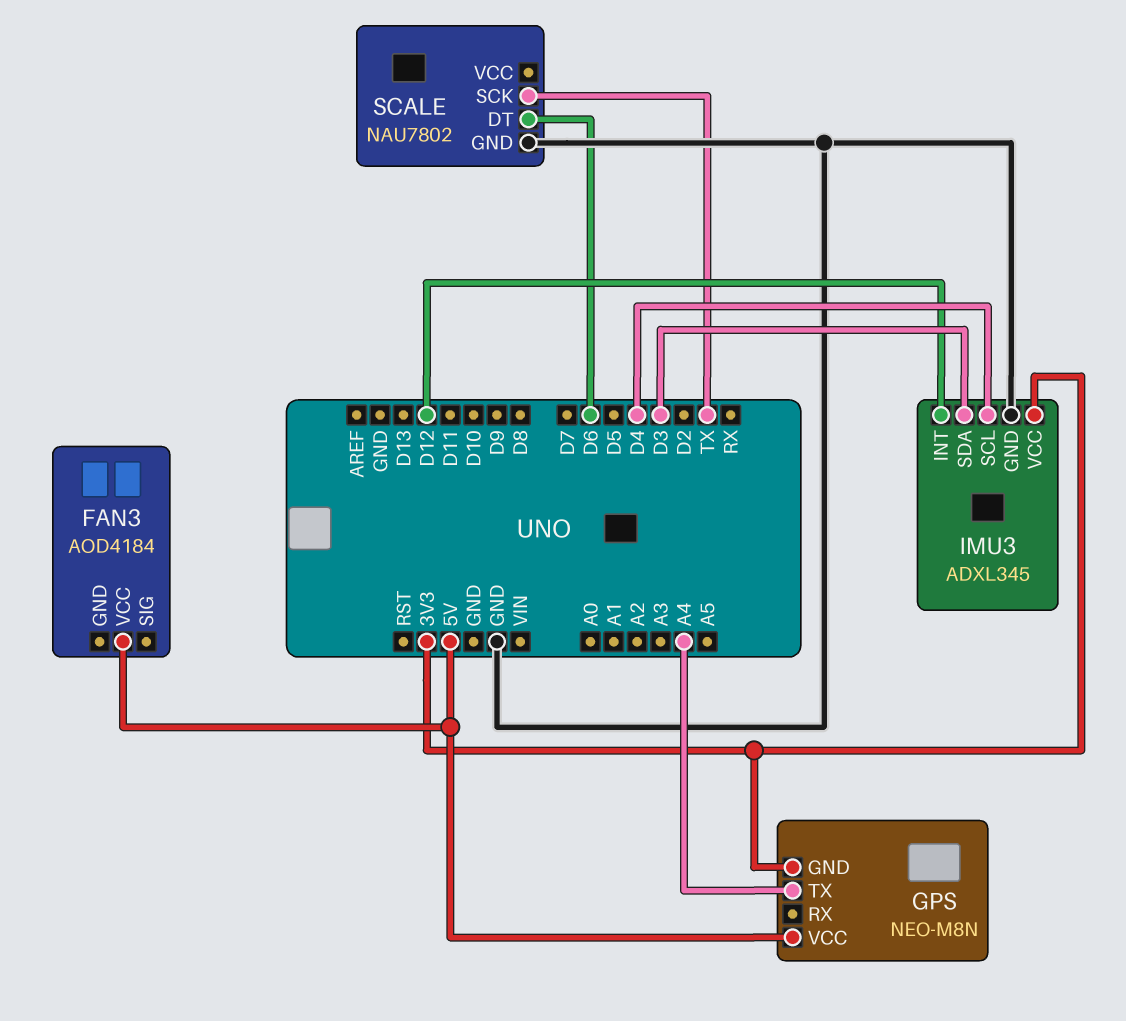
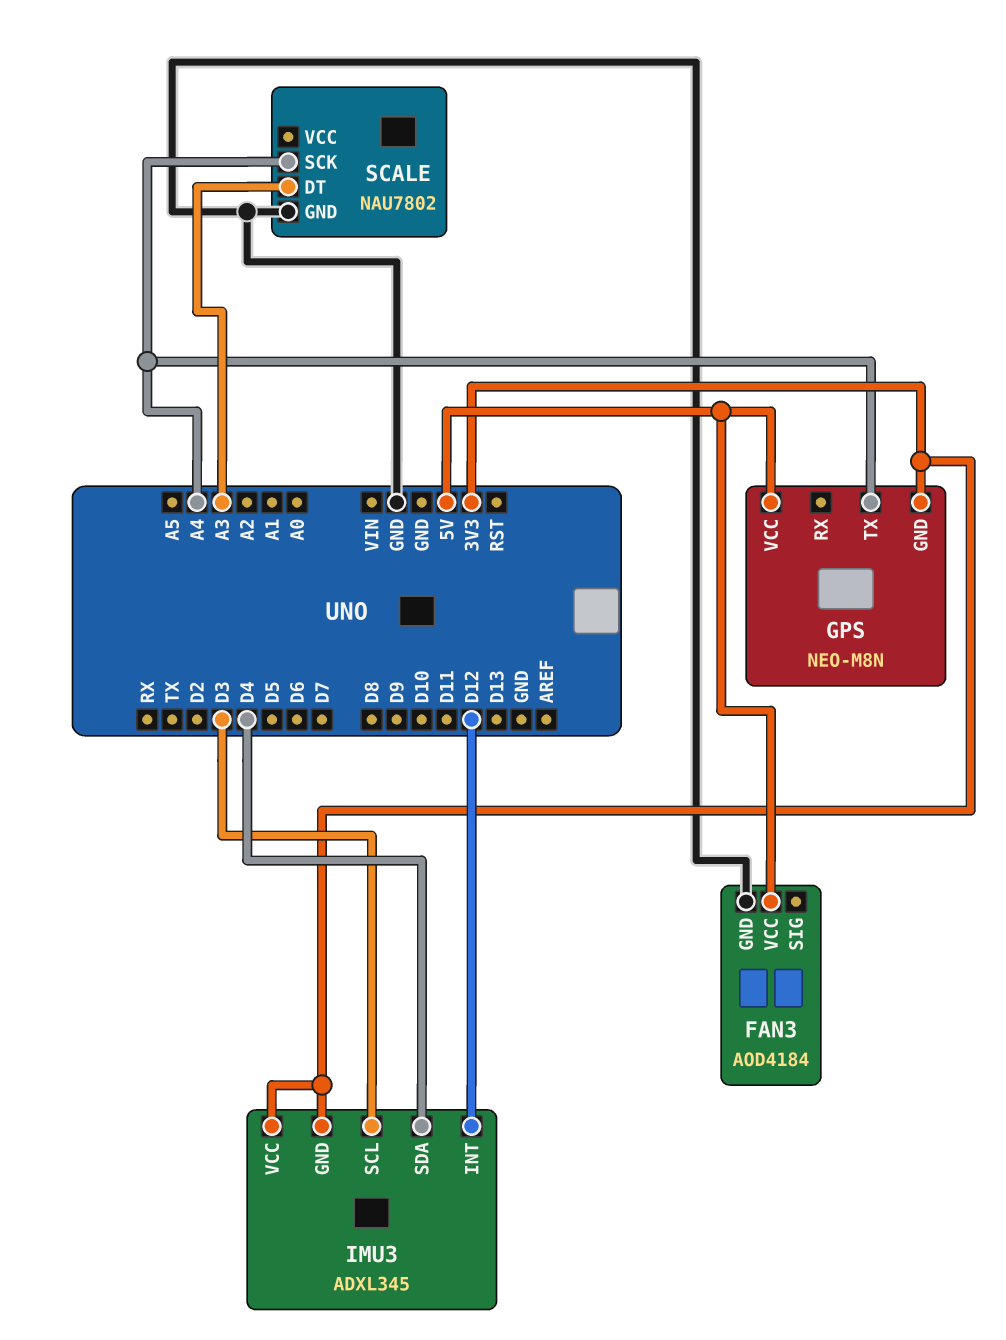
FAN3 pin GND: none -> GND
IMU3 pin GND: GND -> 3V3
IMU3 pin SCL: D4 -> D3
IMU3 pin SDA: D3 -> D4
SCALE pin DT: D6 -> A3
SCALE pin SCK: TX -> A4

